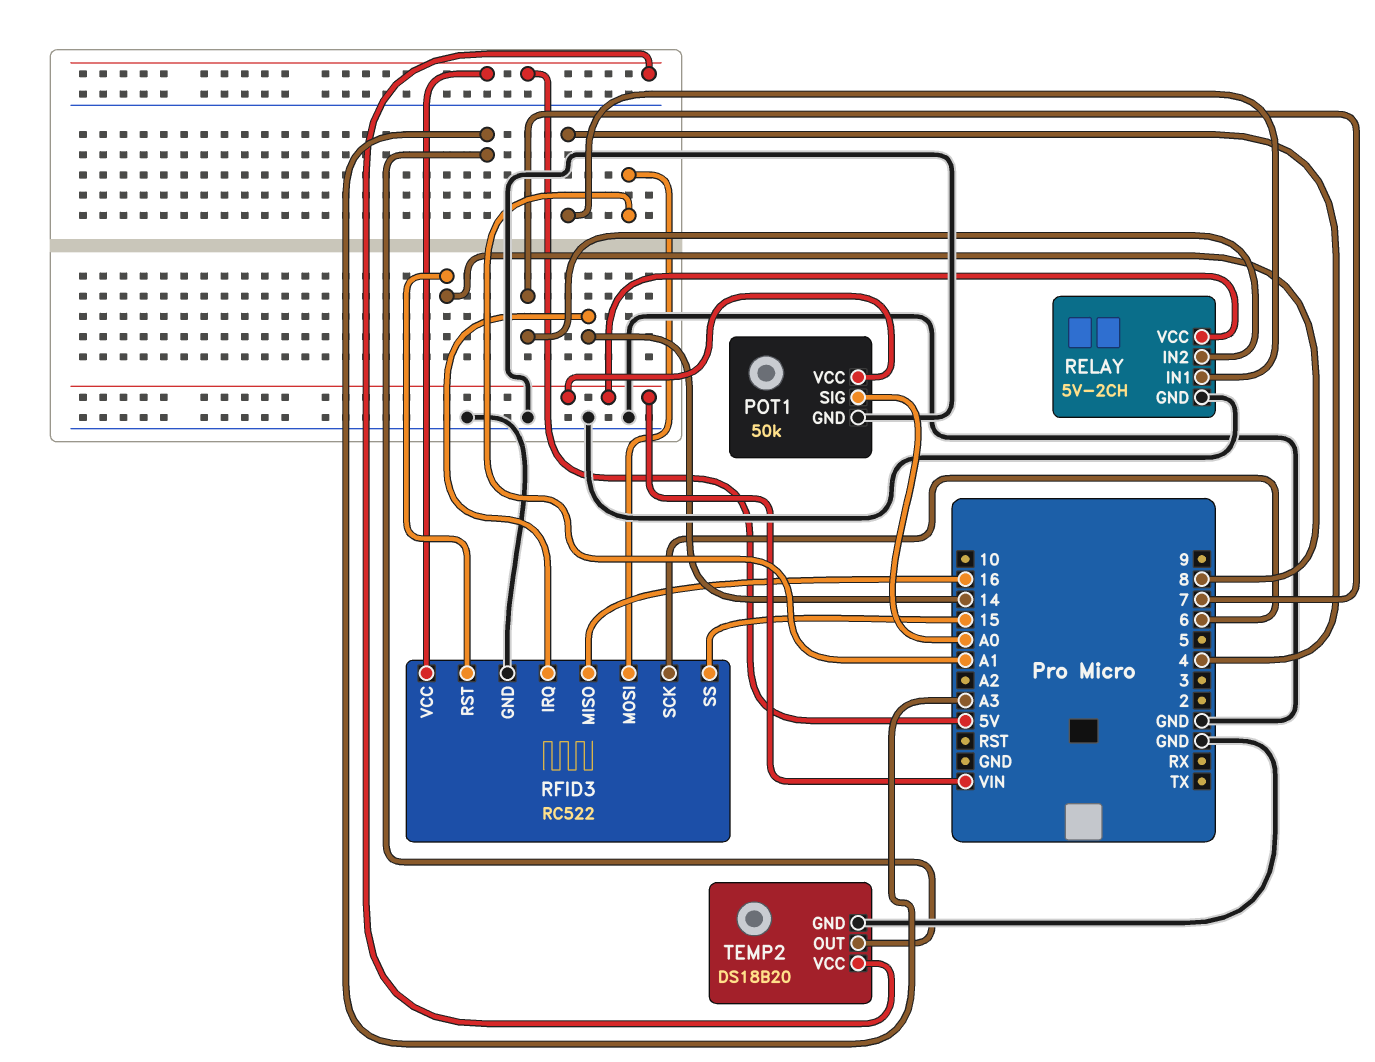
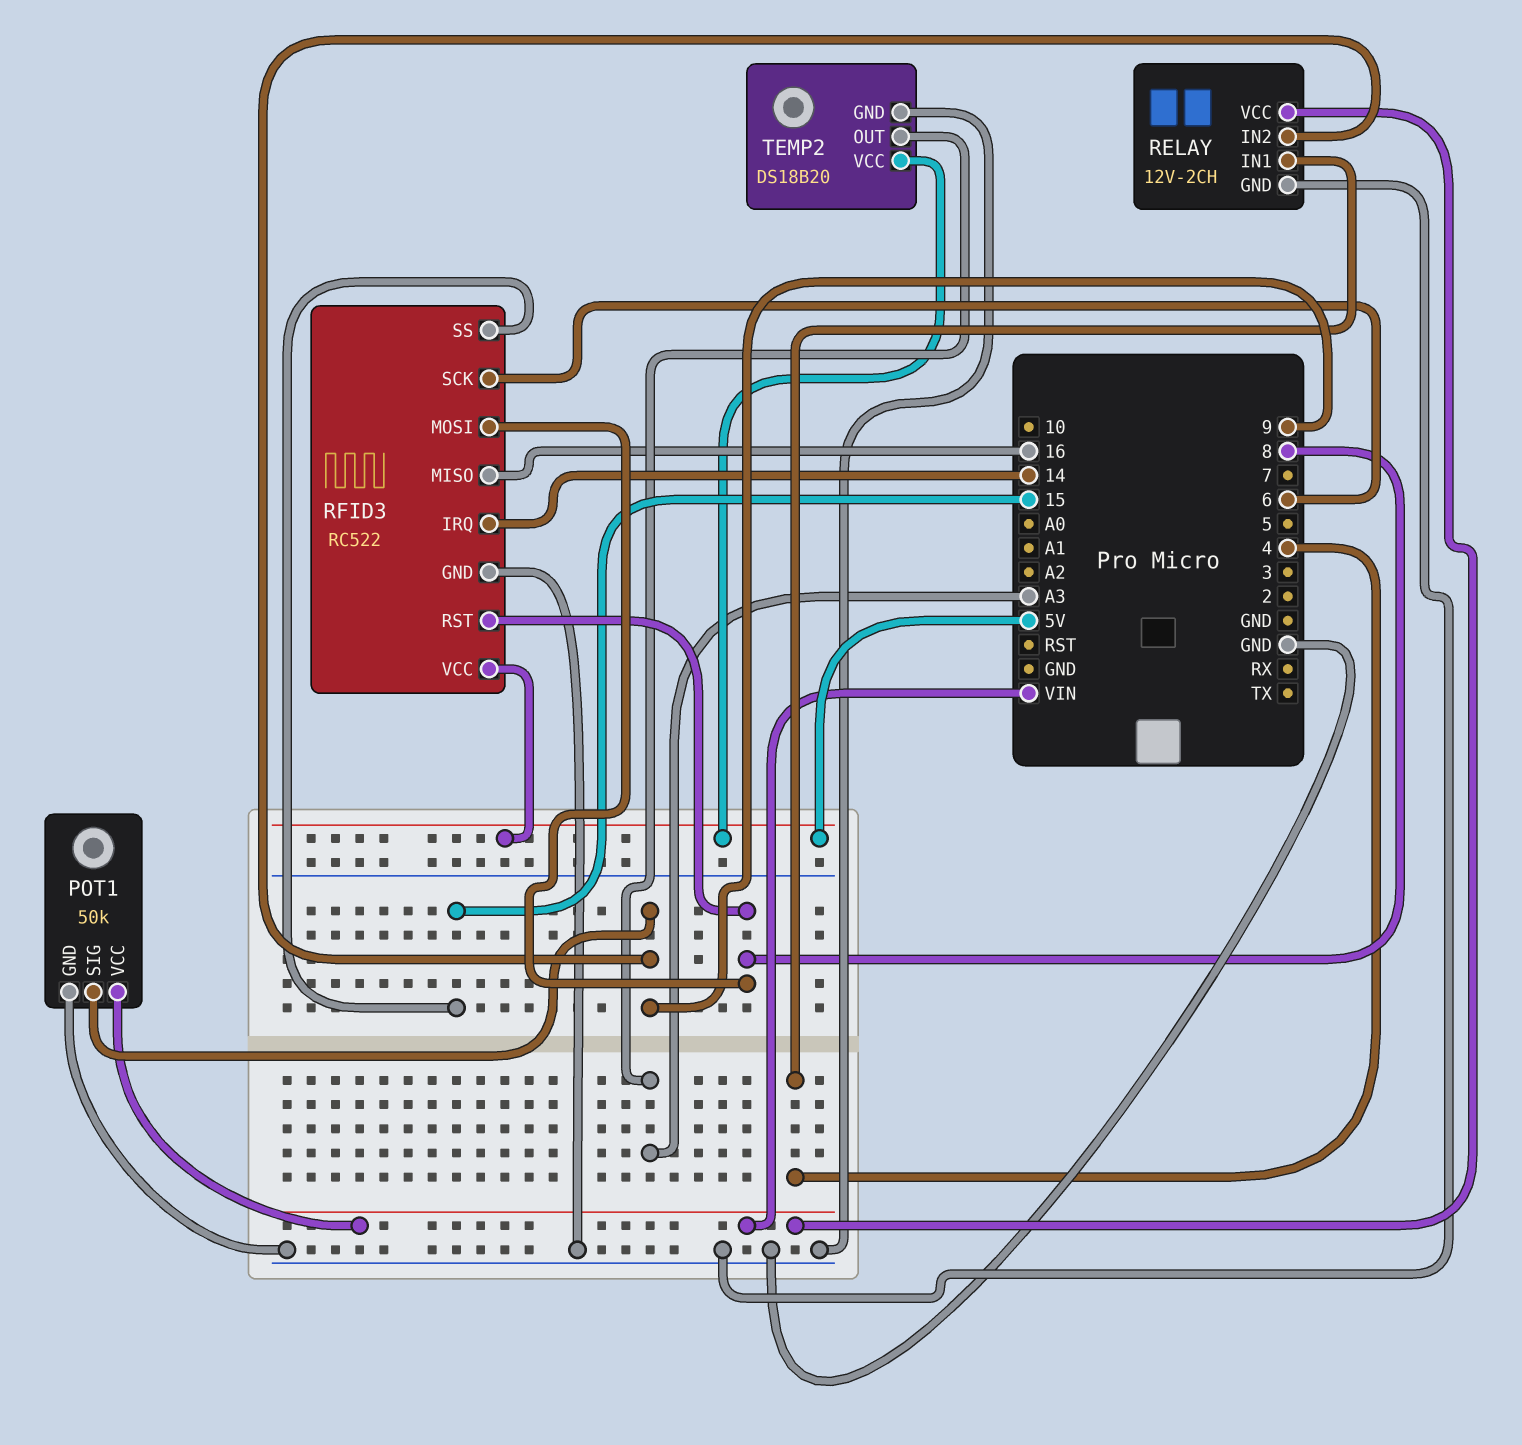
POT1 pin SIG: A0 -> 9
RELAY: 5V-2CH -> 12V-2CH
RELAY pin IN2: 7 -> 9
RFID3 pin MOSI: A1 -> 8

